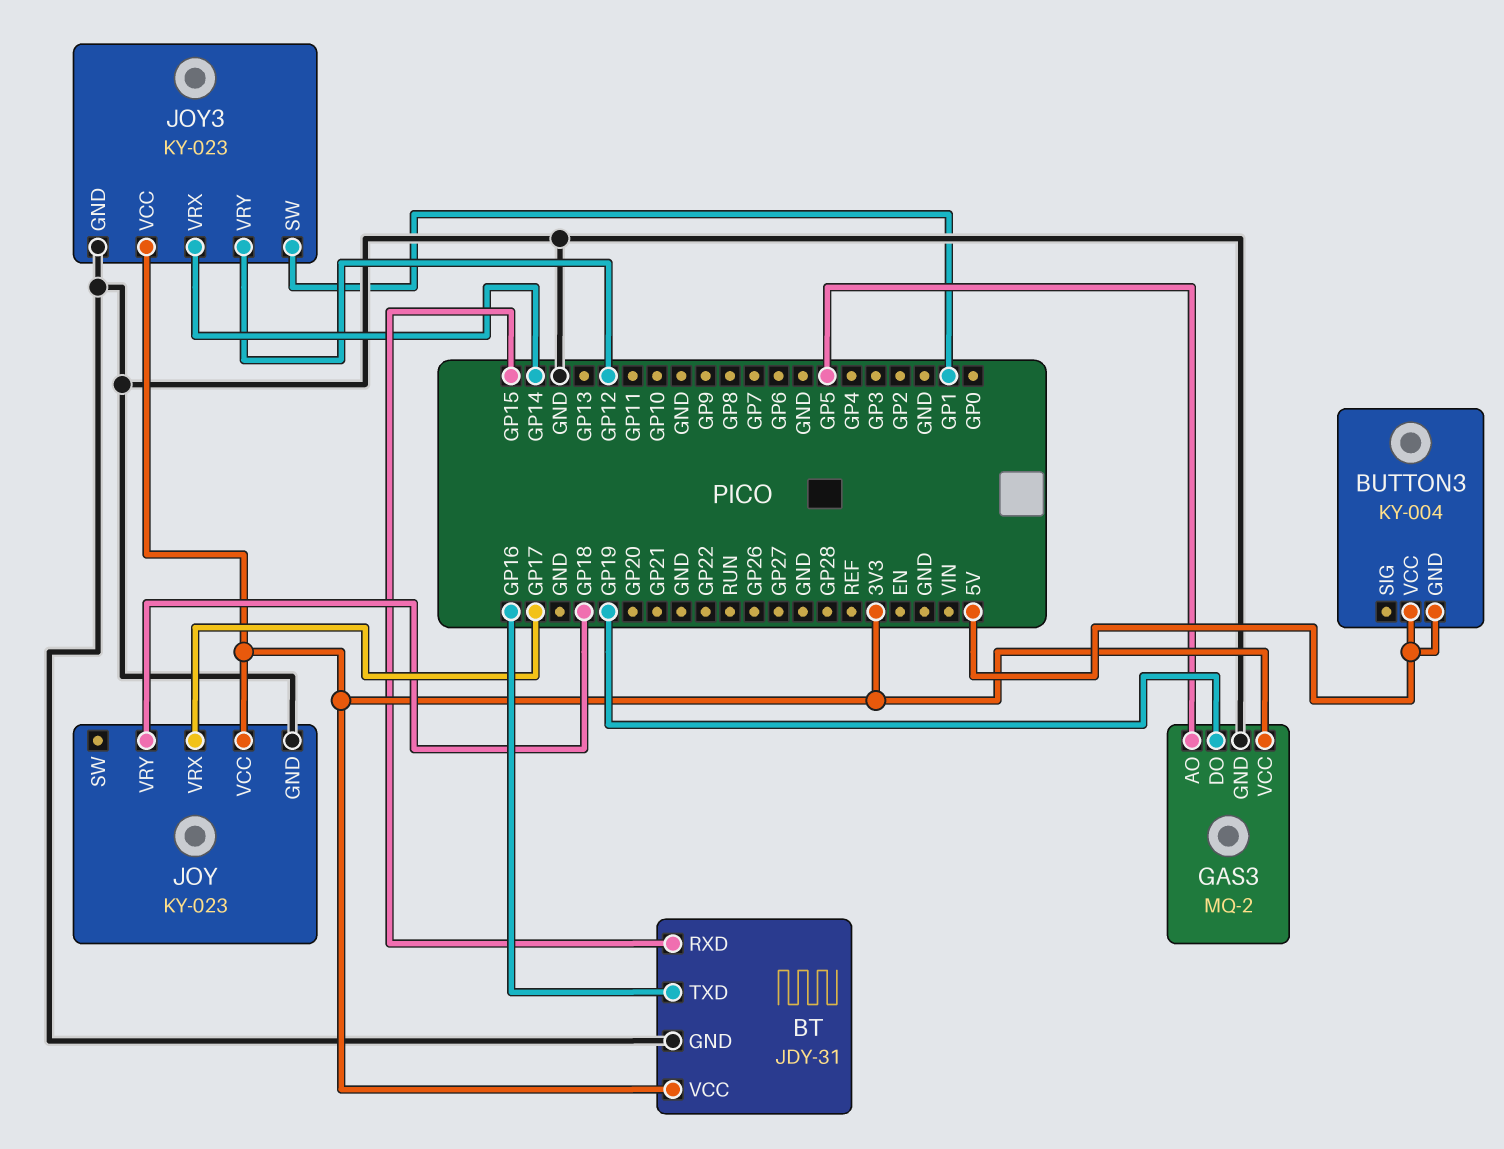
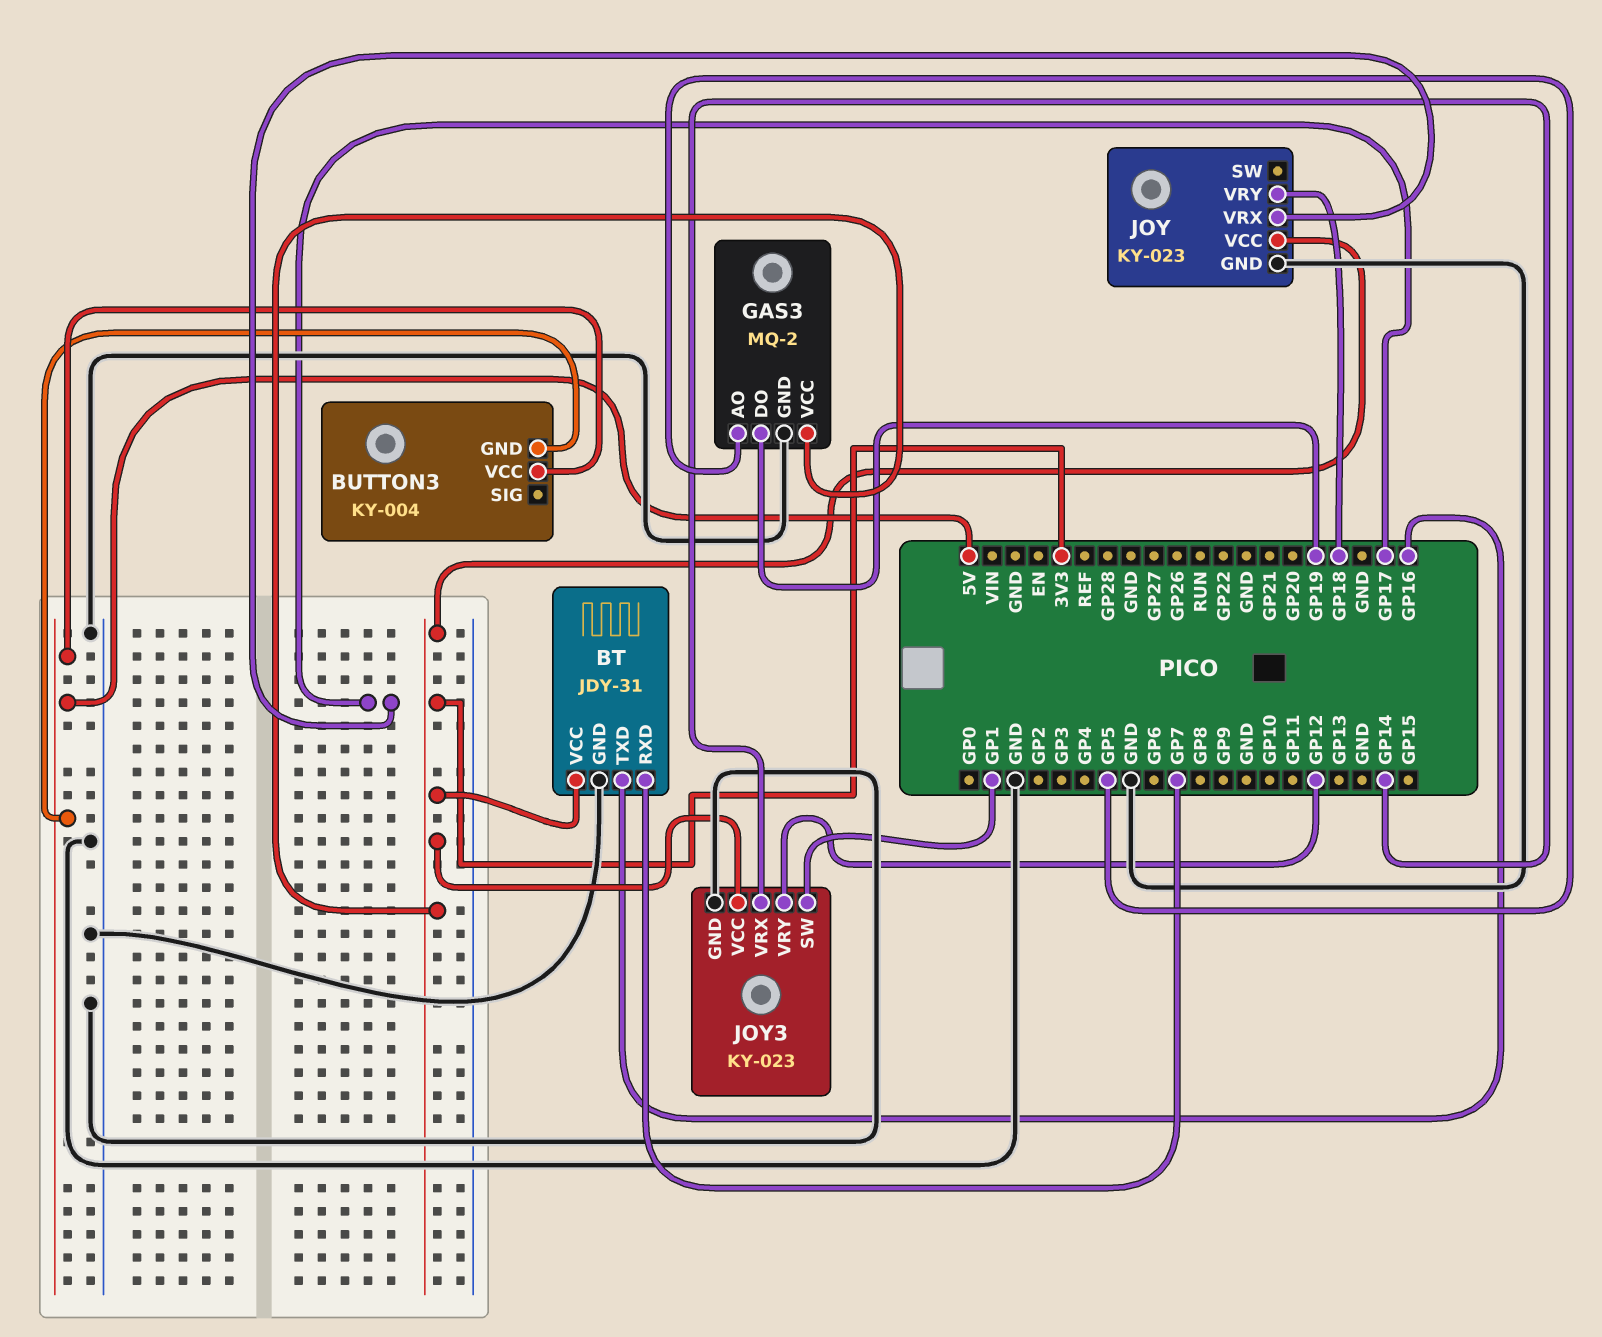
BT pin RXD: GP15 -> GP7

